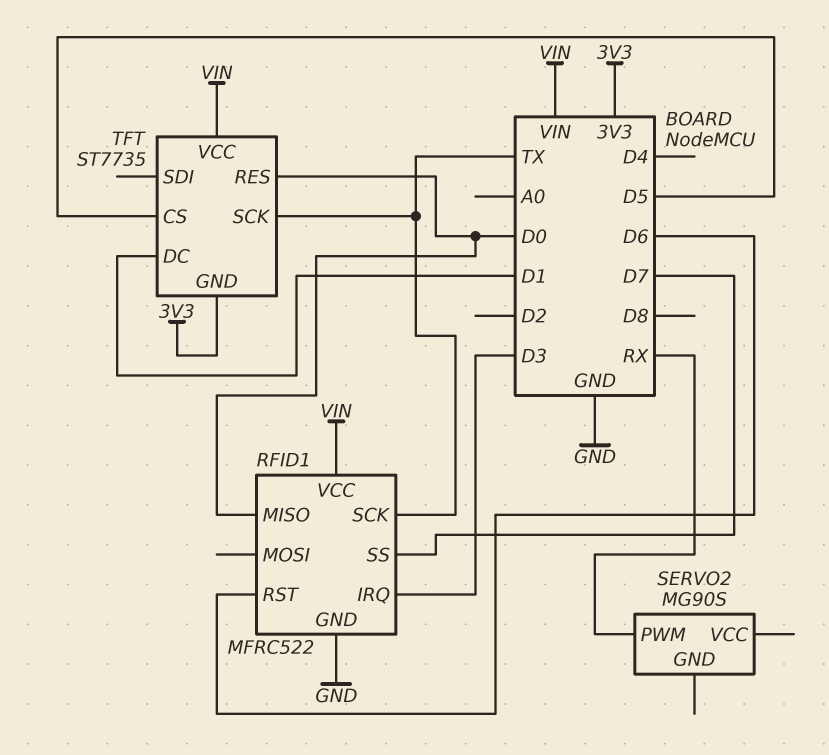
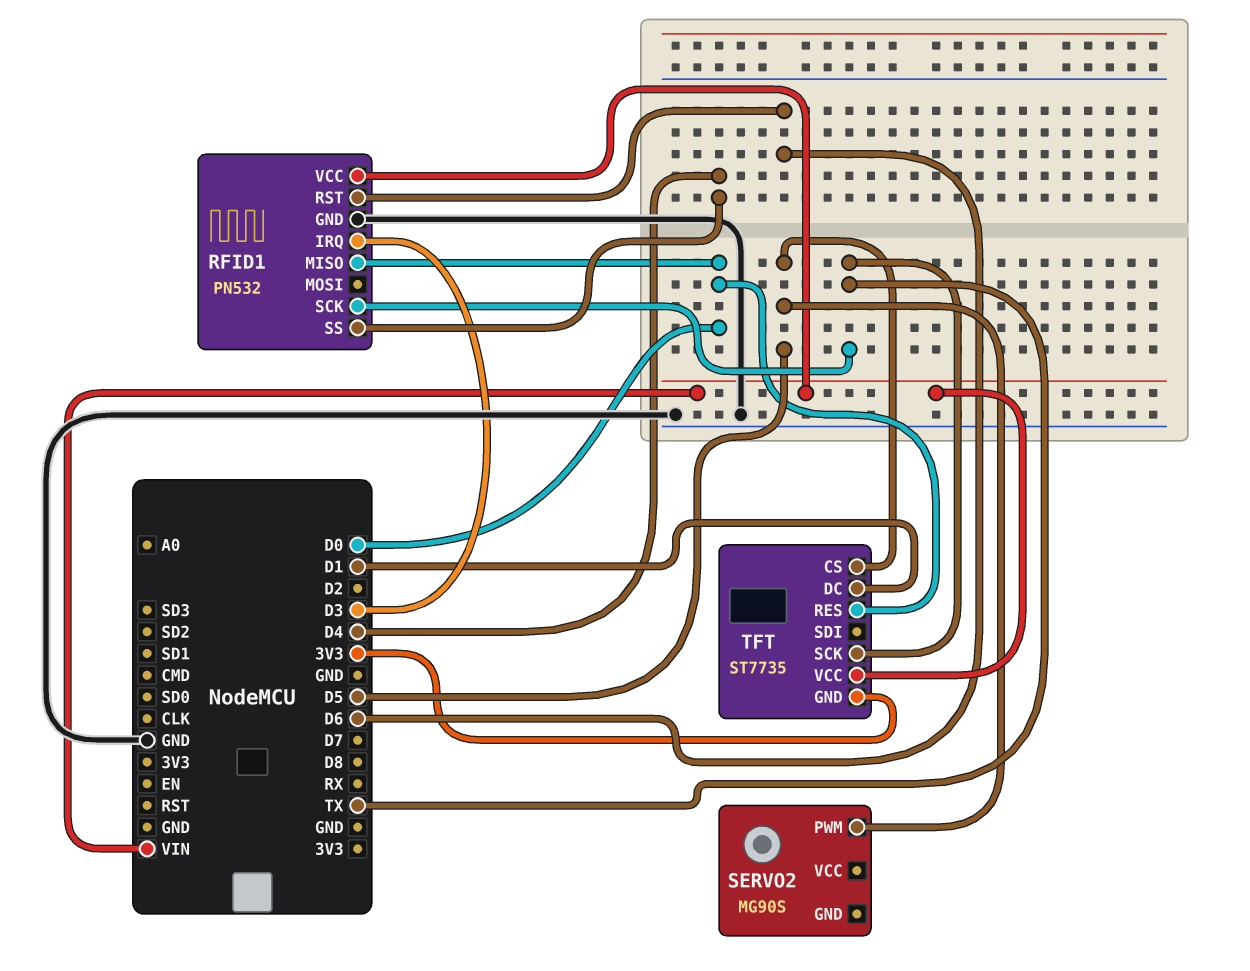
RFID1: MFRC522 -> PN532
RFID1 pin SS: D7 -> D4
SERVO2 pin PWM: RX -> D5

